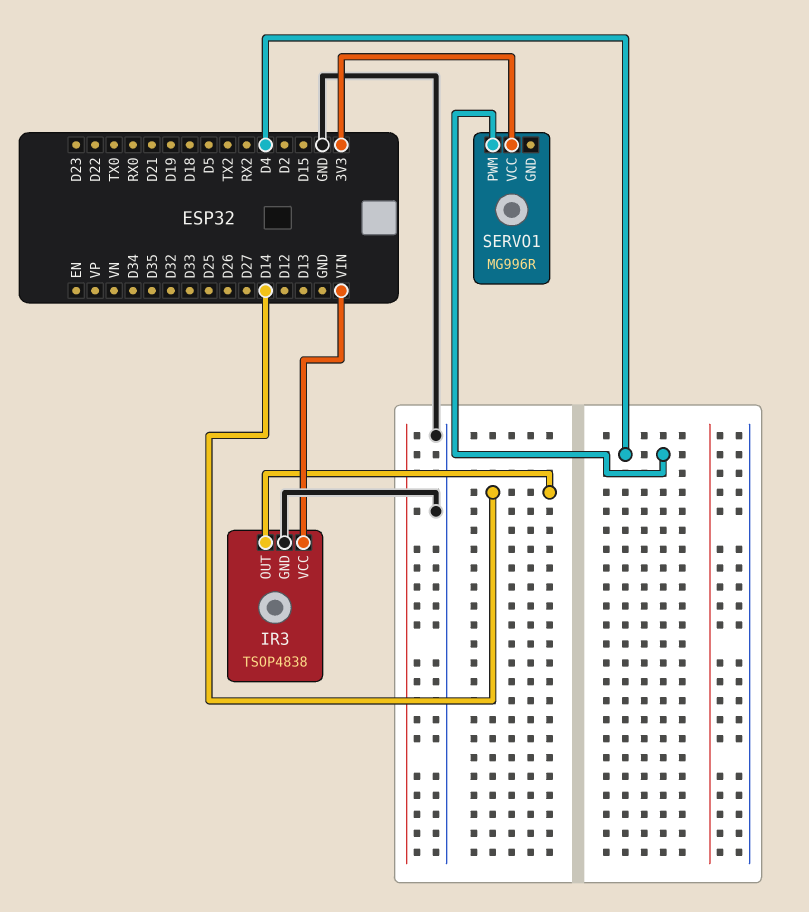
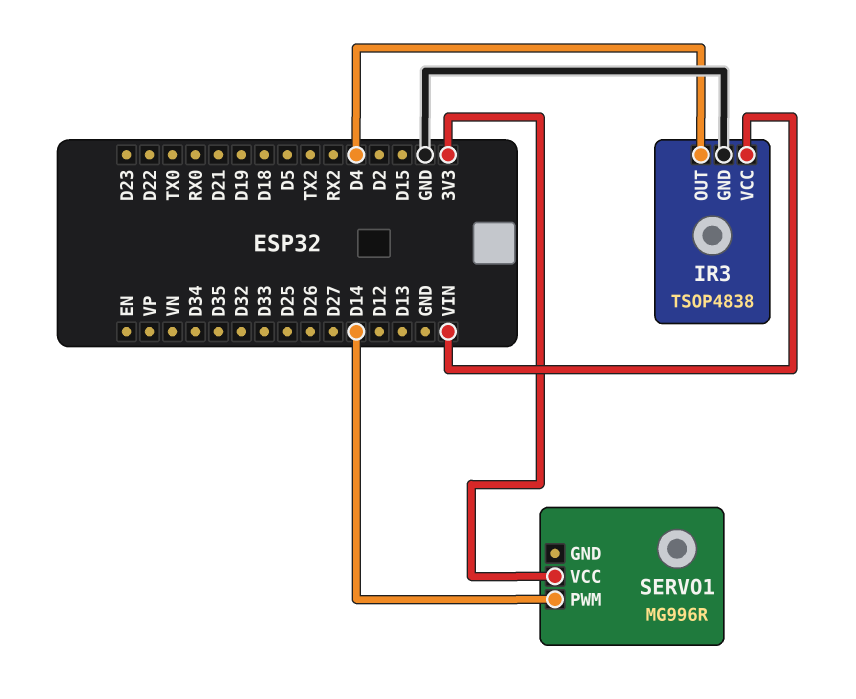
IR3 pin OUT: D14 -> D4
SERVO1 pin PWM: D4 -> D14

